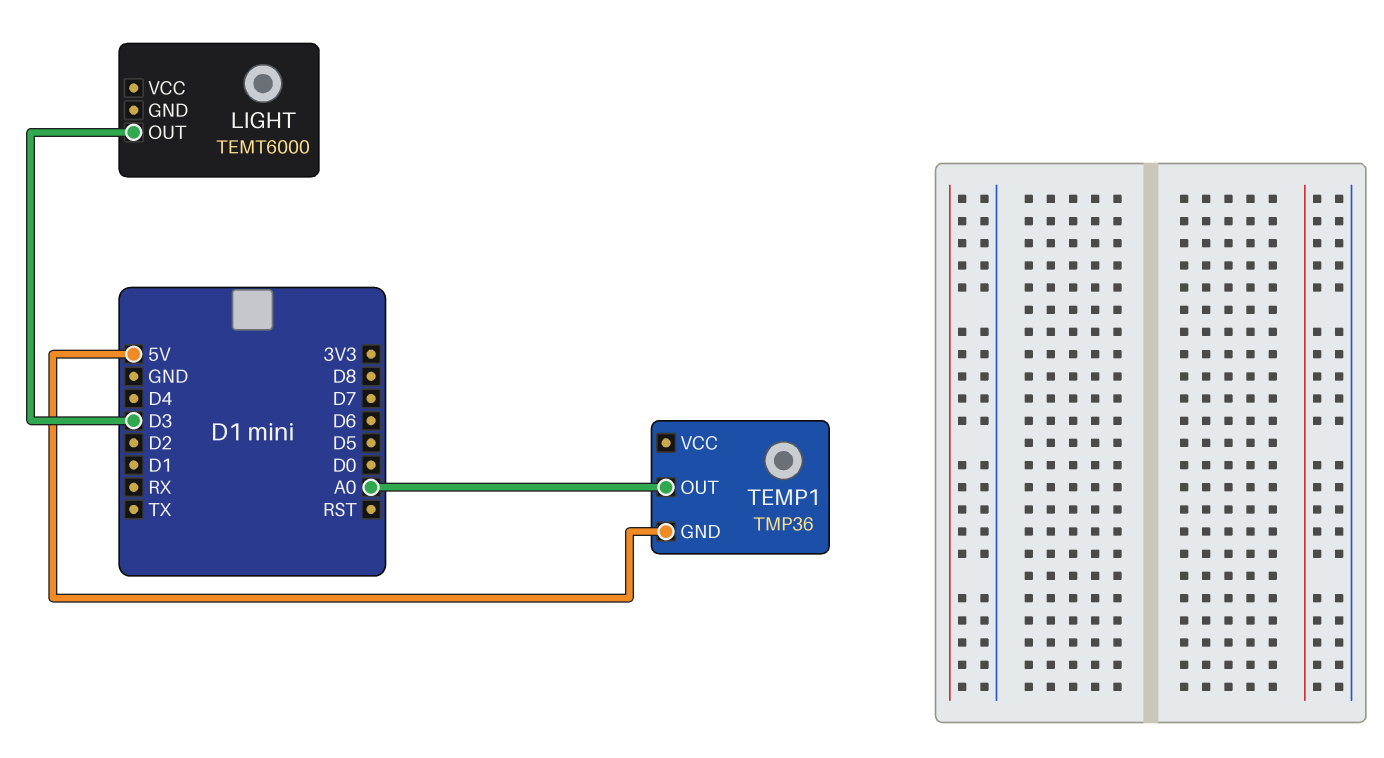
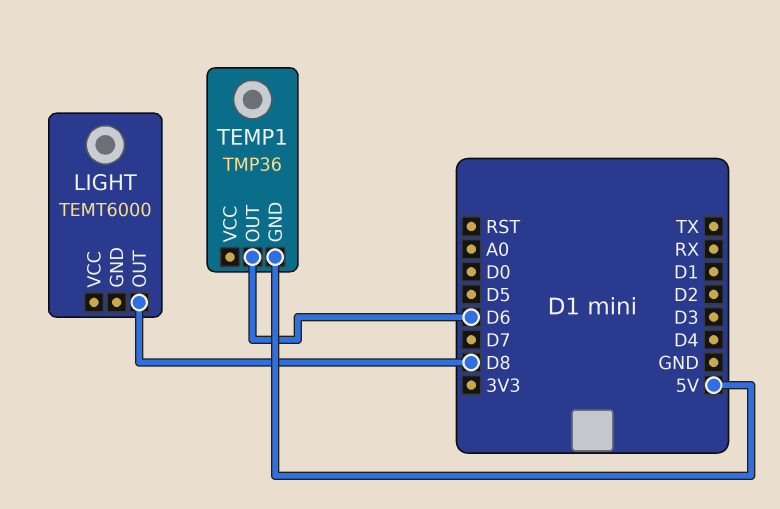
LIGHT pin OUT: D3 -> D8
TEMP1 pin OUT: A0 -> D6

